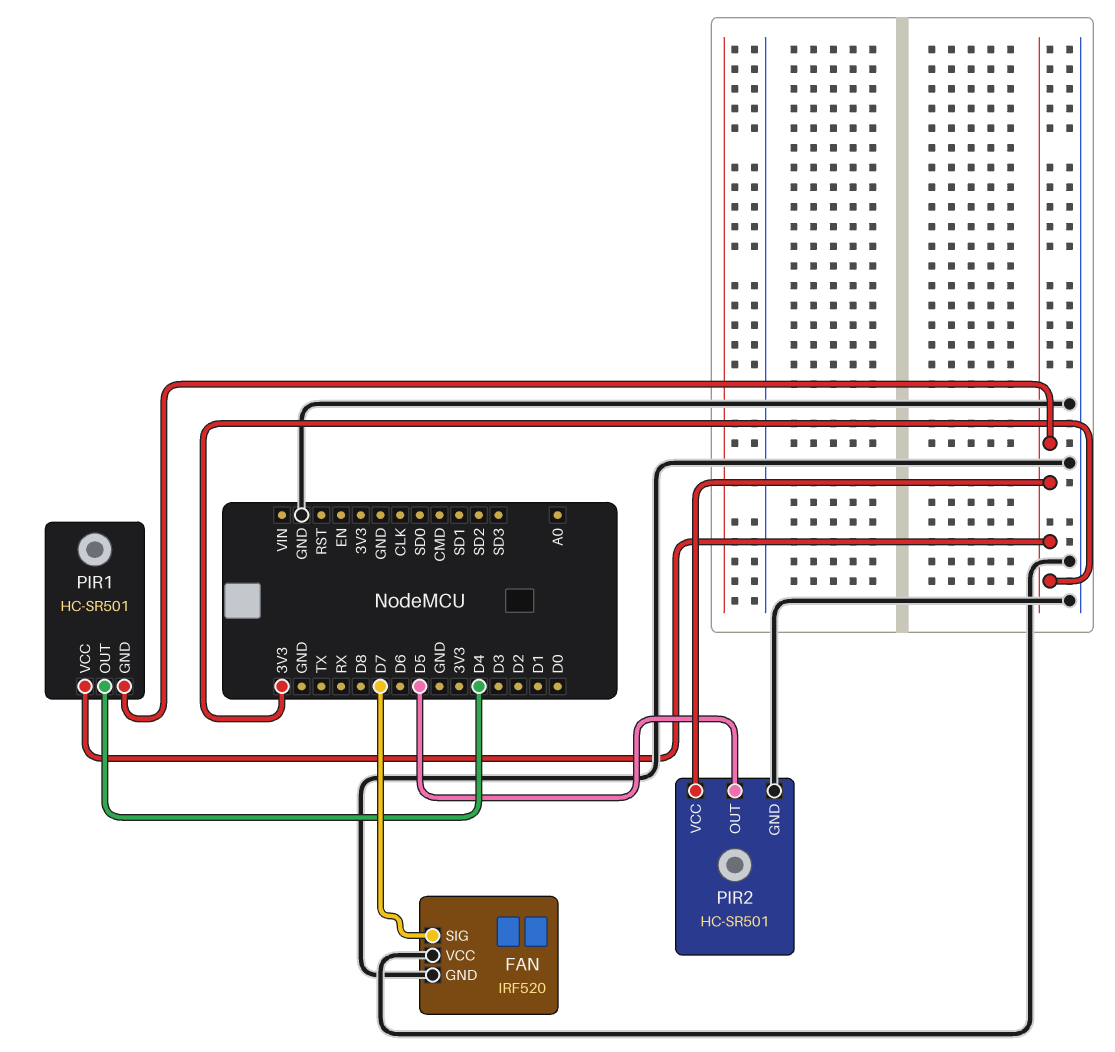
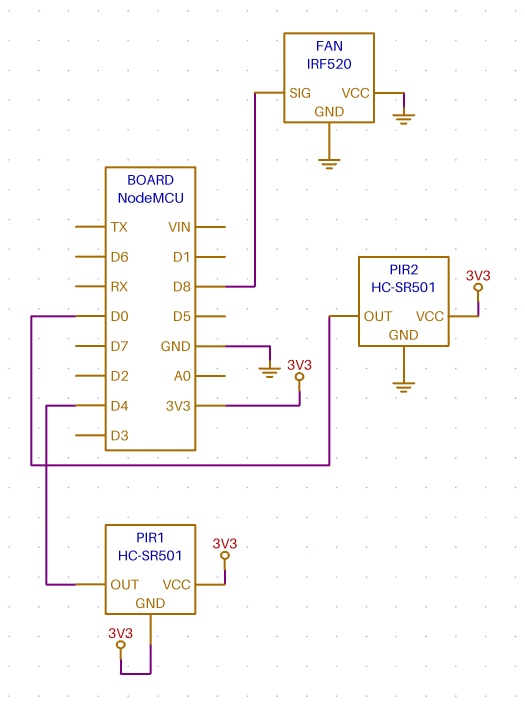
FAN pin SIG: D7 -> D8
PIR2 pin OUT: D5 -> D0

